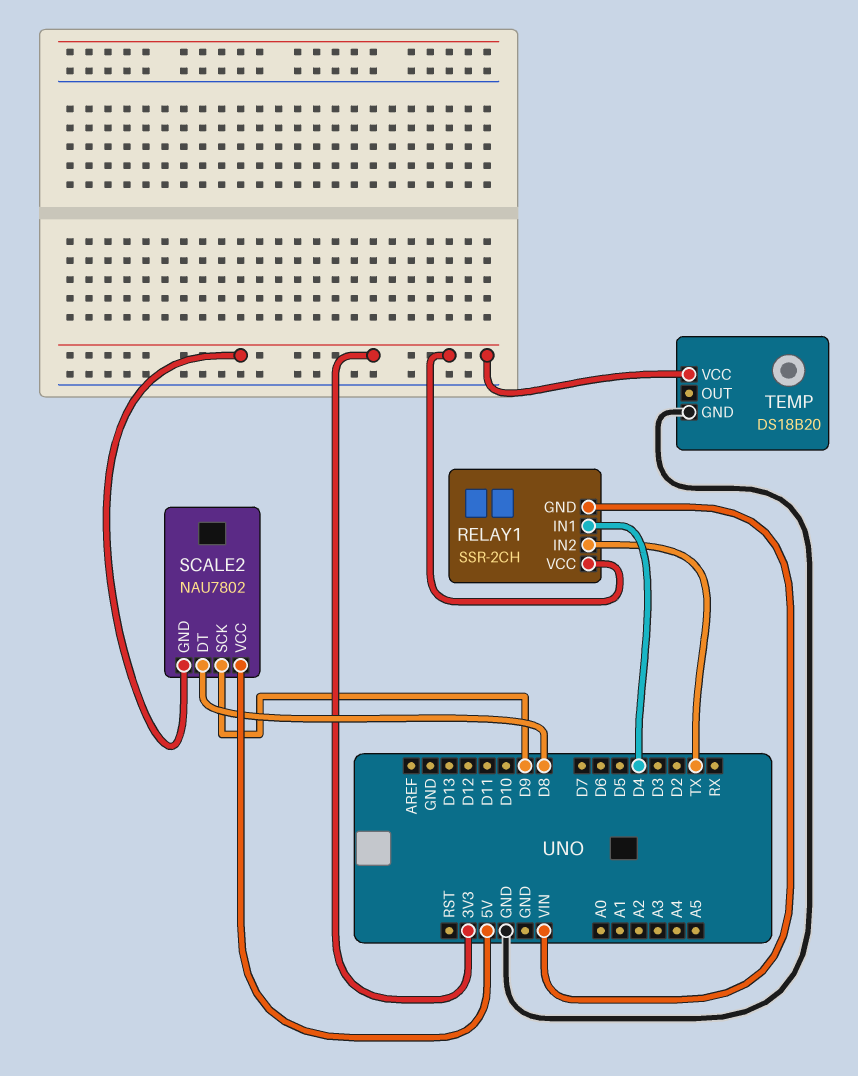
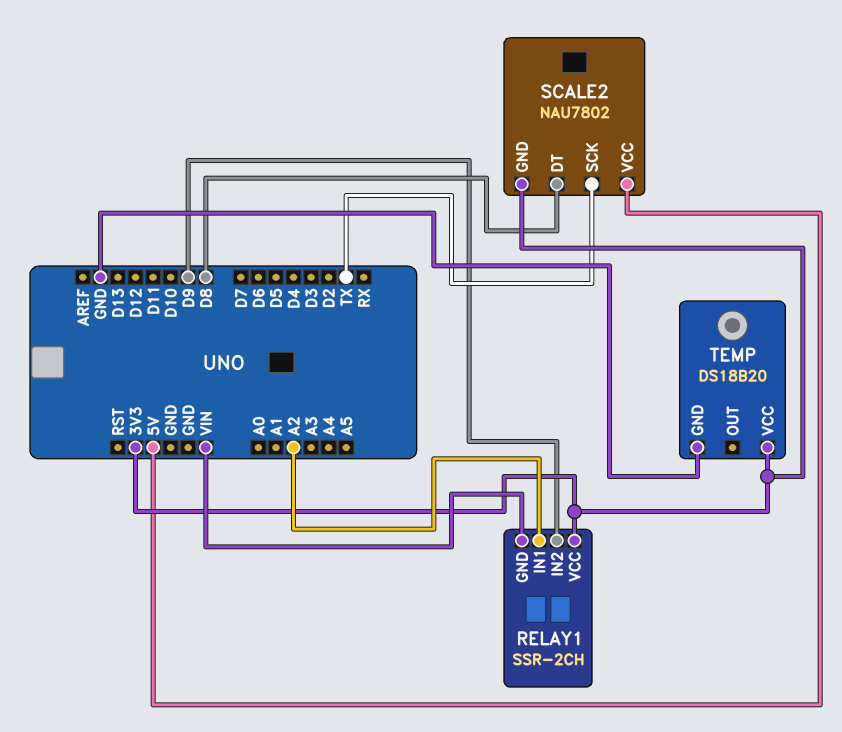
RELAY1 pin IN1: D4 -> A2
RELAY1 pin IN2: TX -> D9
SCALE2 pin SCK: D9 -> TX

